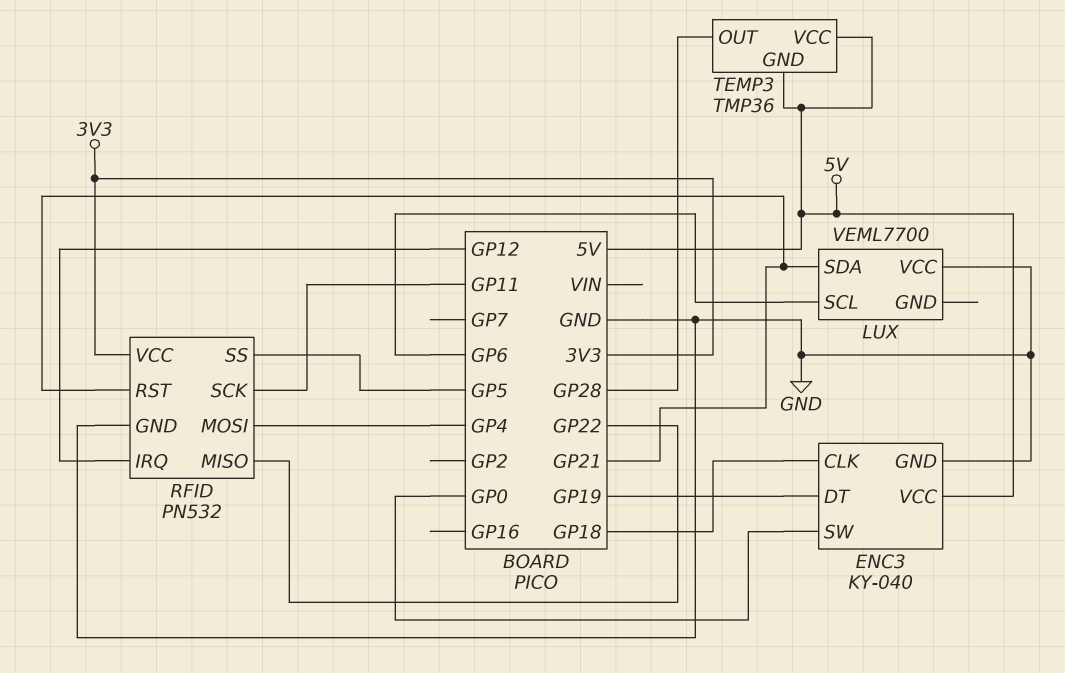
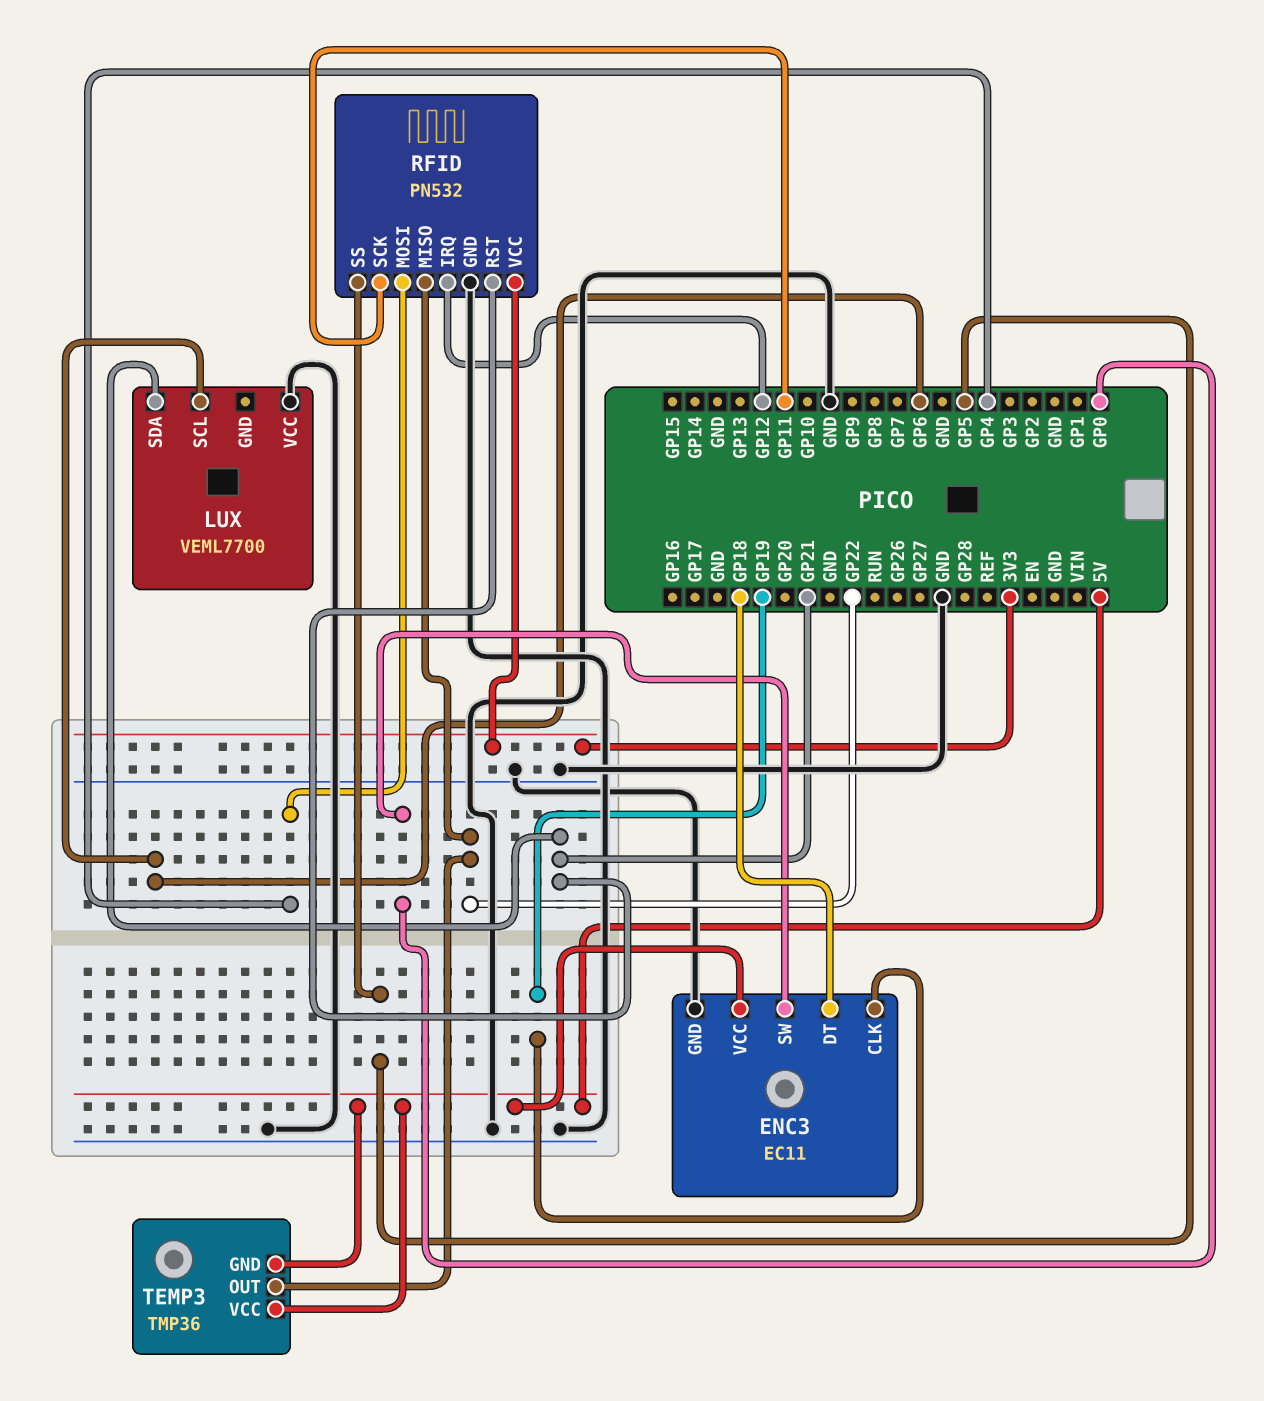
ENC3: KY-040 -> EC11
ENC3 pin CLK: GP18 -> GP19
ENC3 pin DT: GP19 -> GP18
TEMP3 pin OUT: GP28 -> GP22

